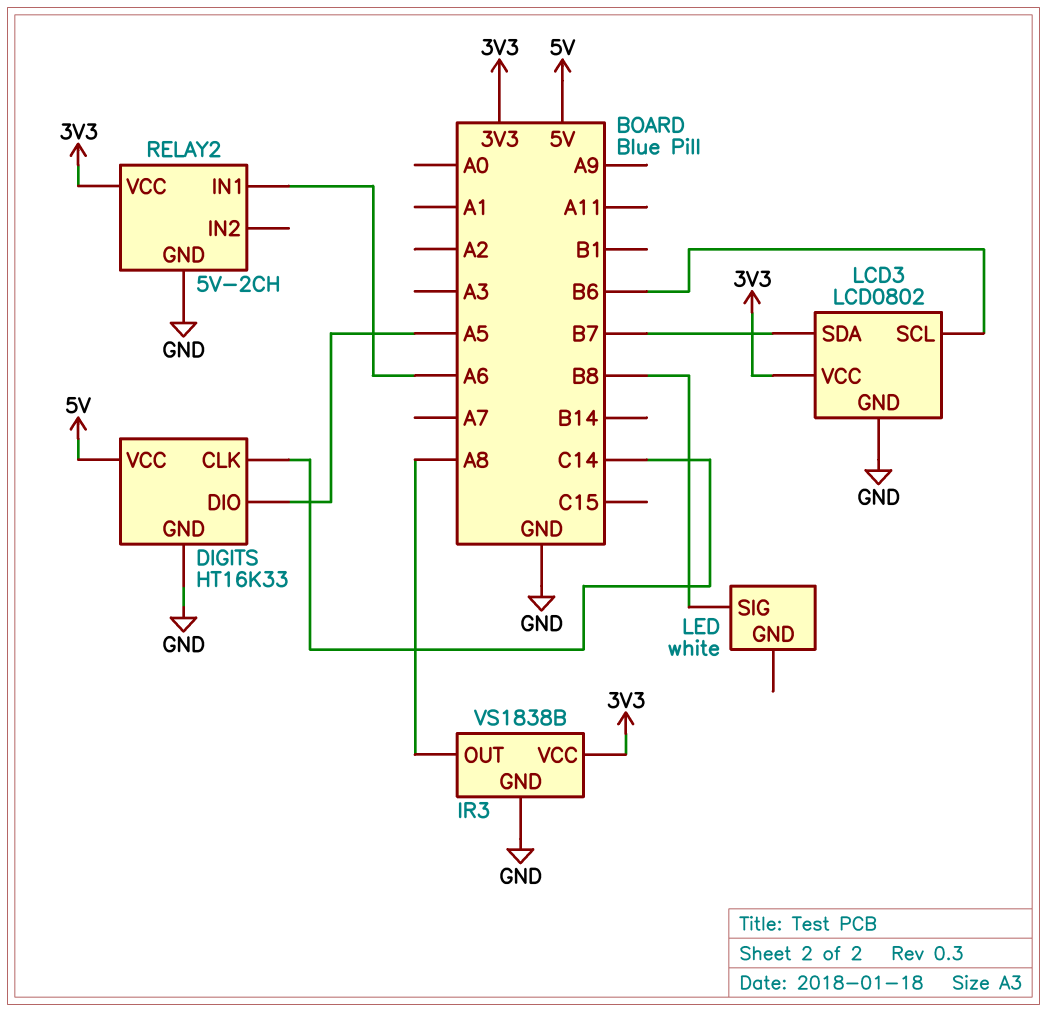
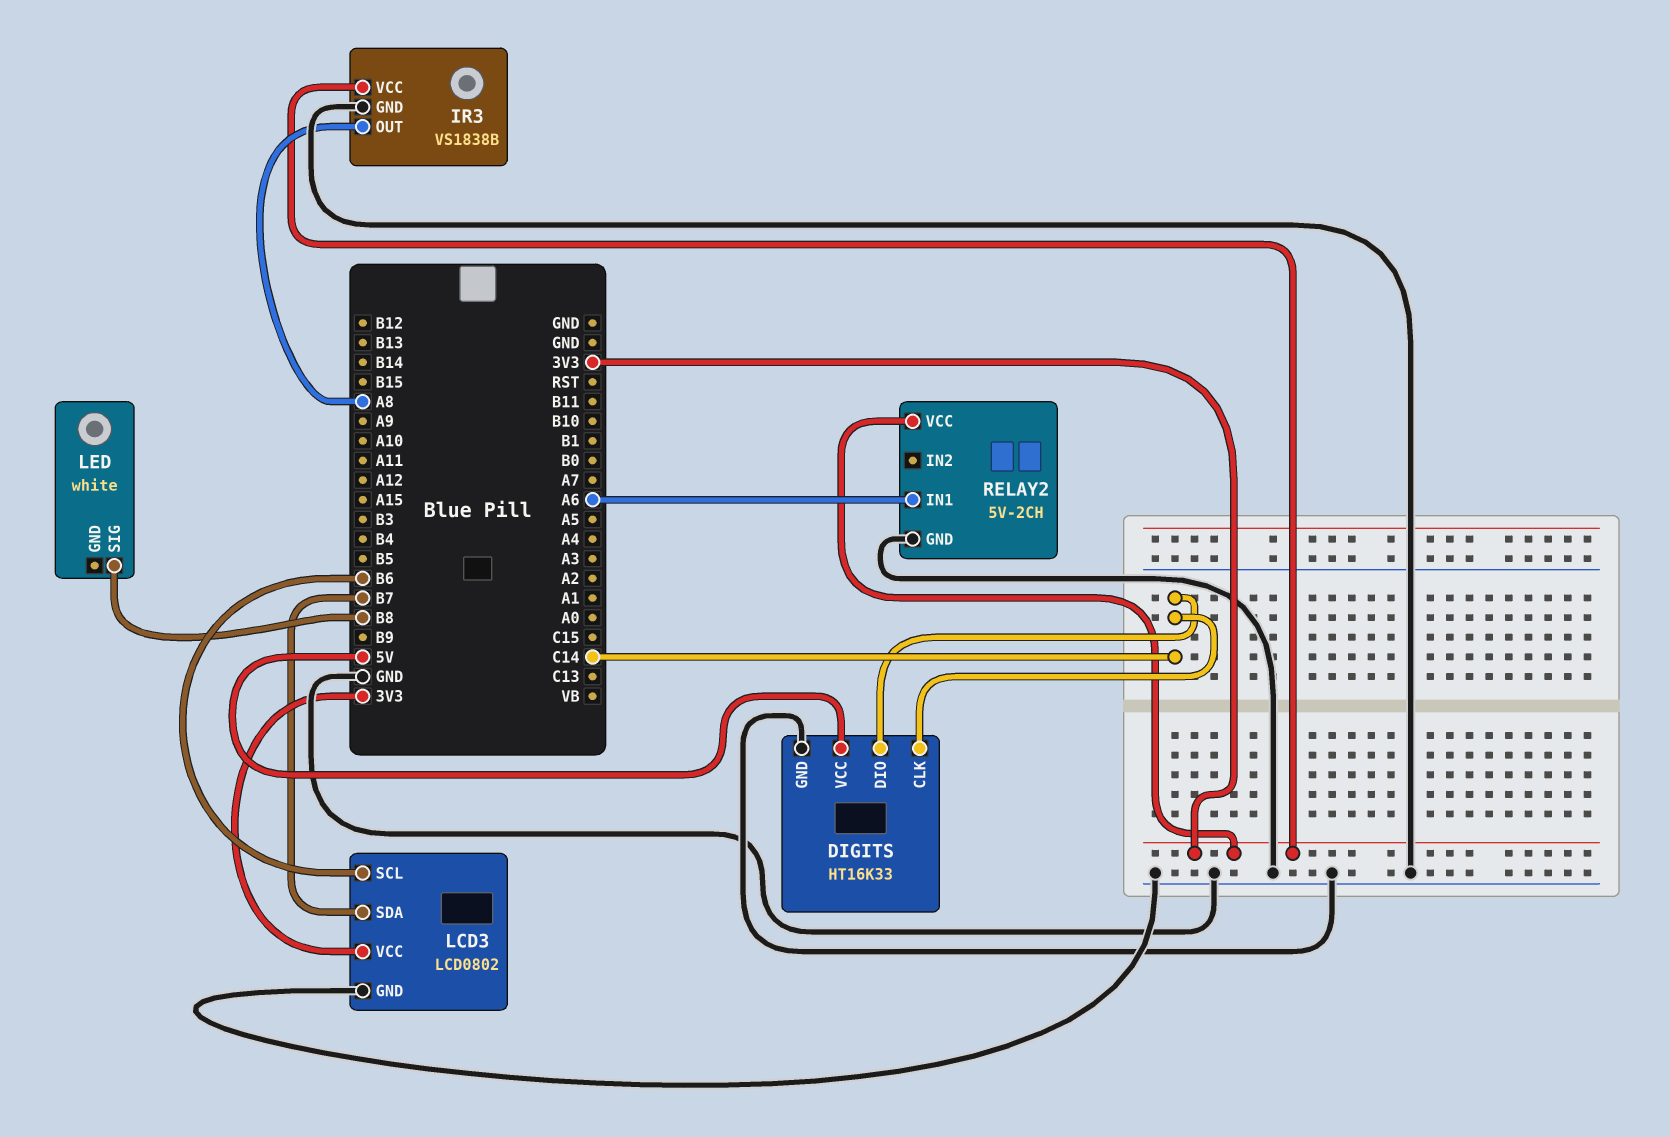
DIGITS pin DIO: A5 -> C14

